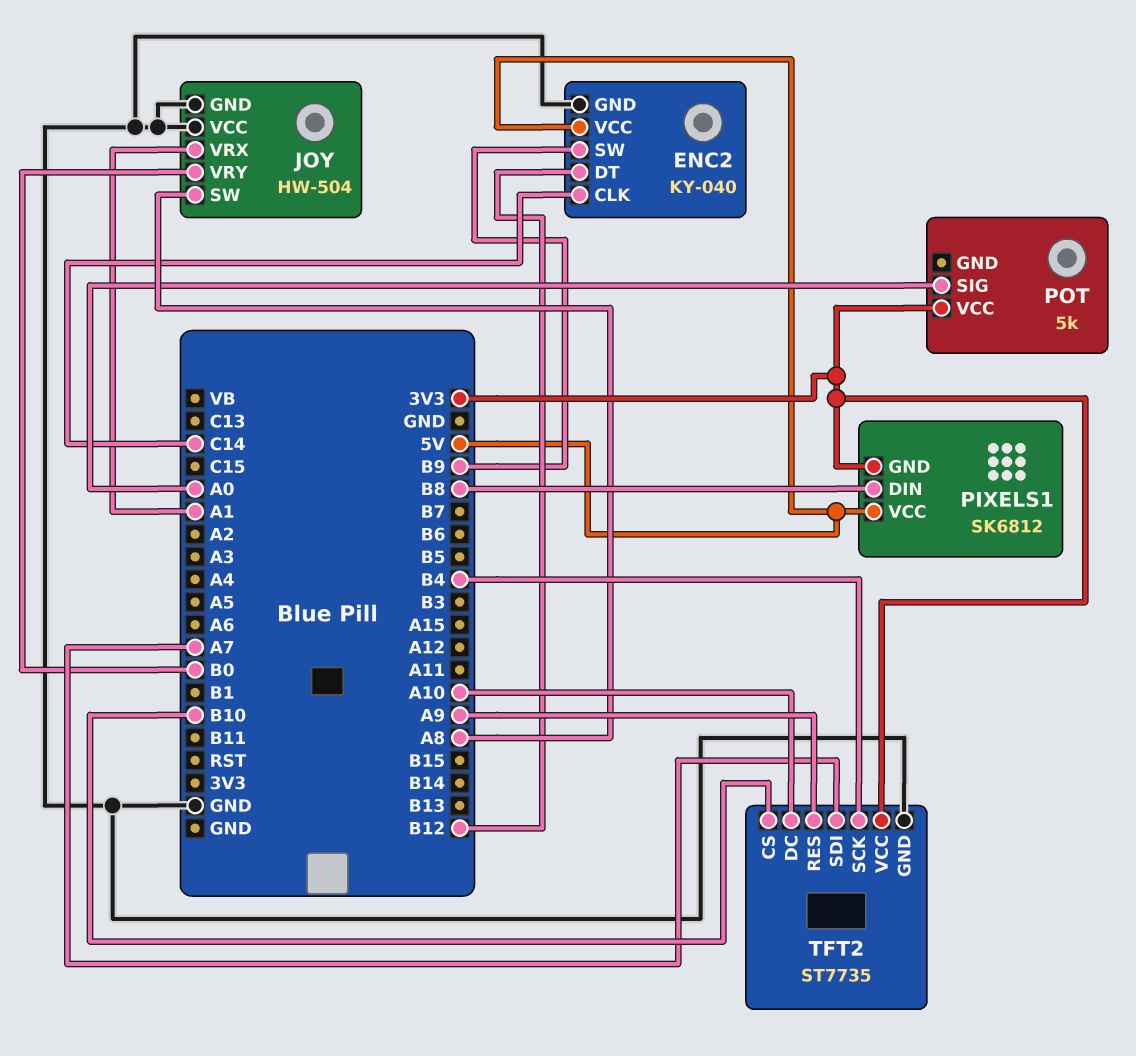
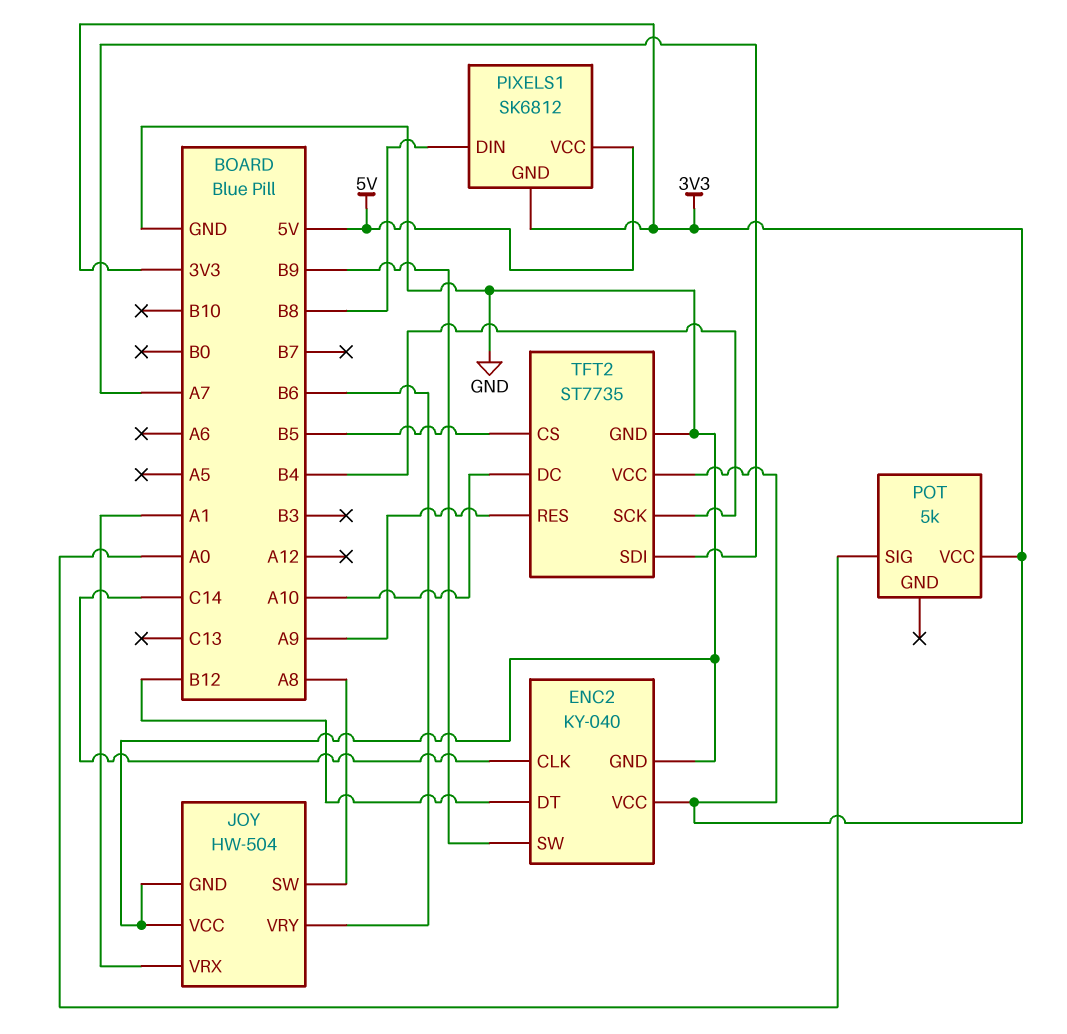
ENC2 pin VCC: 5V -> 3V3
JOY pin VRY: B0 -> B6
TFT2 pin CS: B10 -> B5

